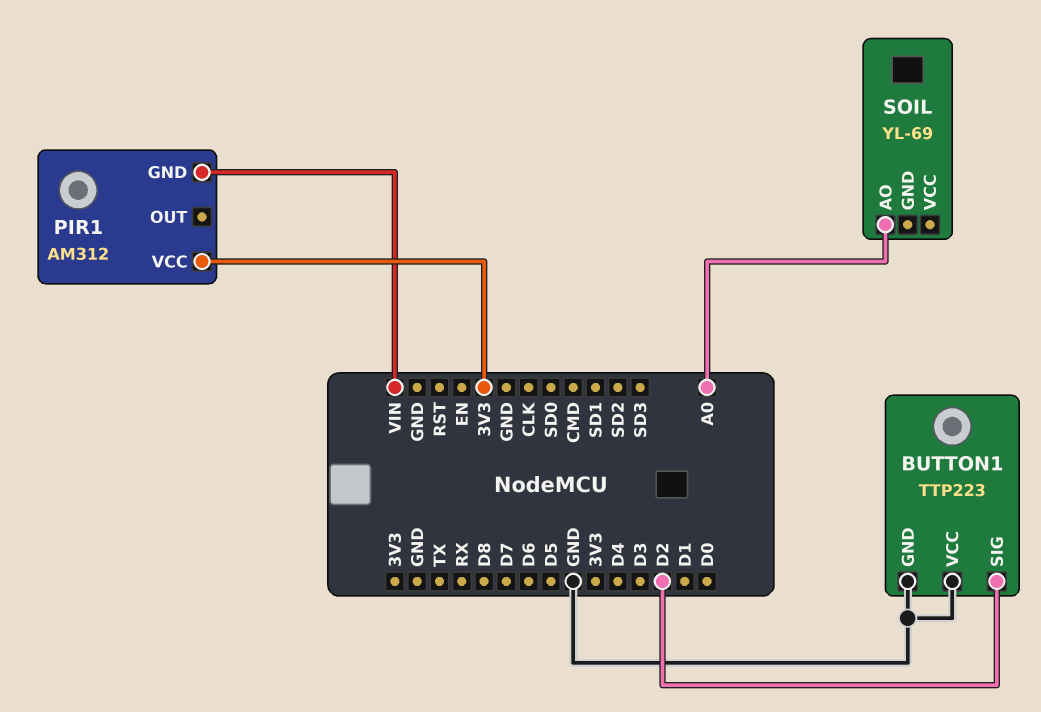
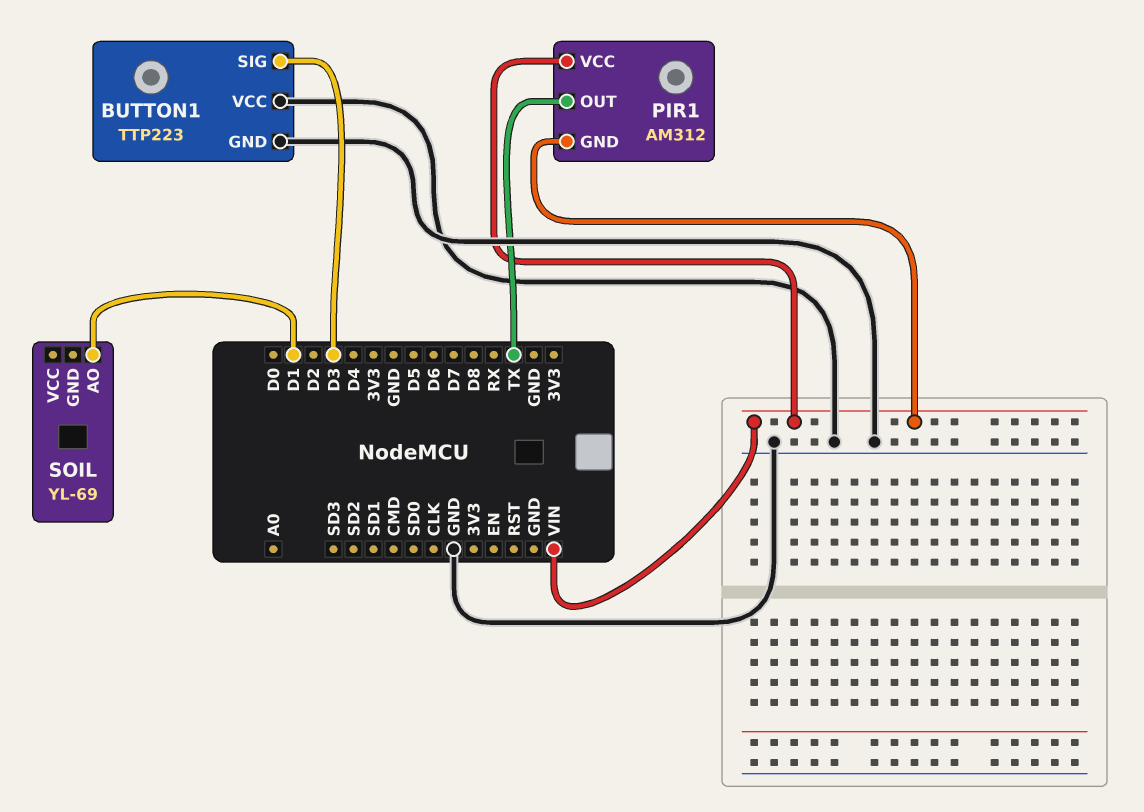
BUTTON1 pin SIG: D2 -> D3
PIR1 pin OUT: none -> TX
PIR1 pin VCC: 3V3 -> VIN
SOIL pin AO: A0 -> D1

